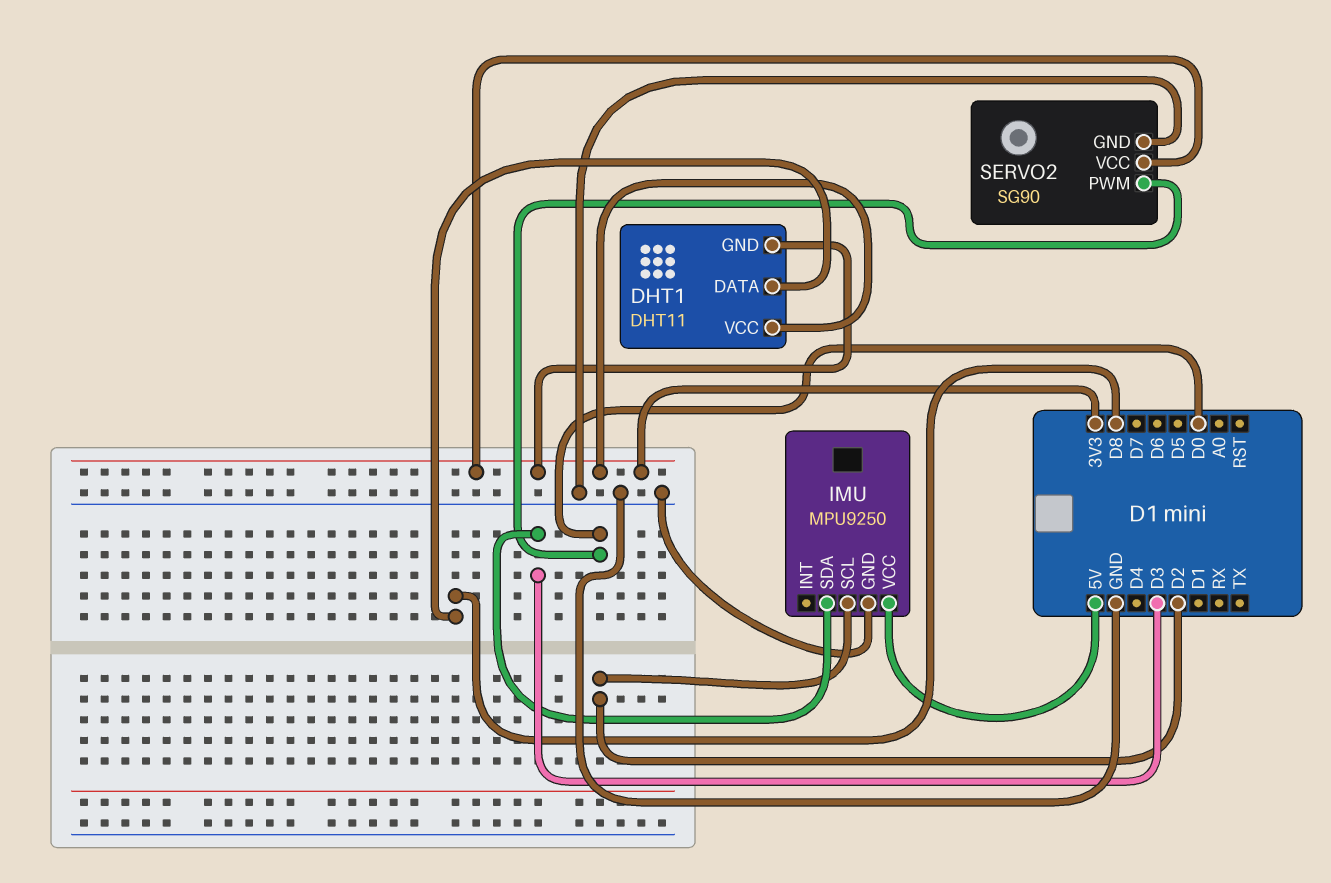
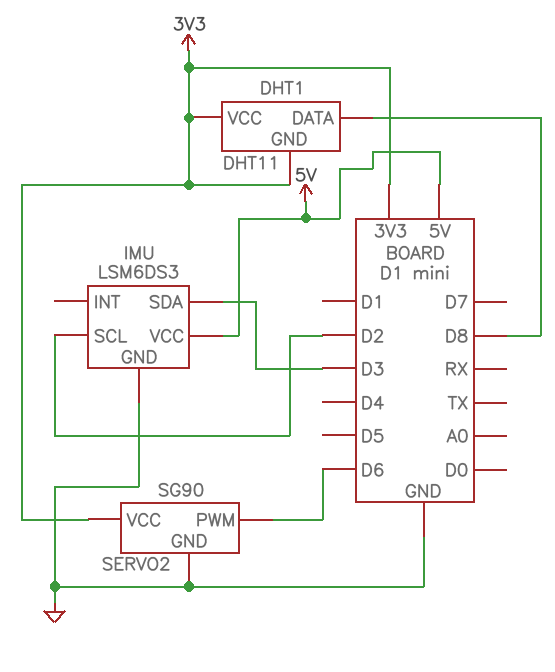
IMU: MPU9250 -> LSM6DS3
SERVO2 pin PWM: D0 -> D6

